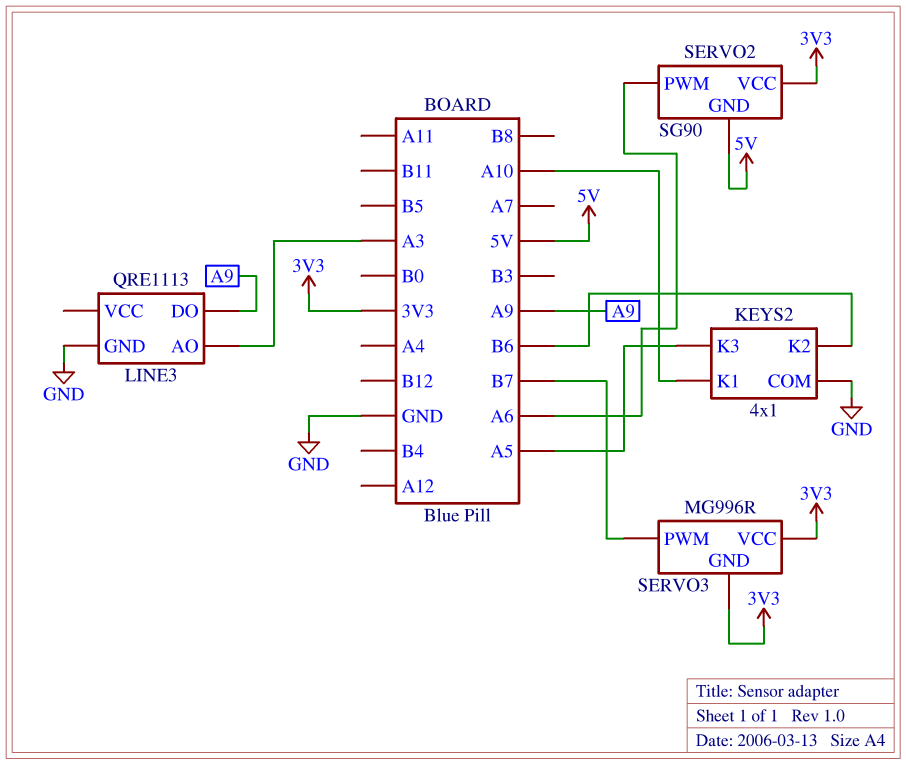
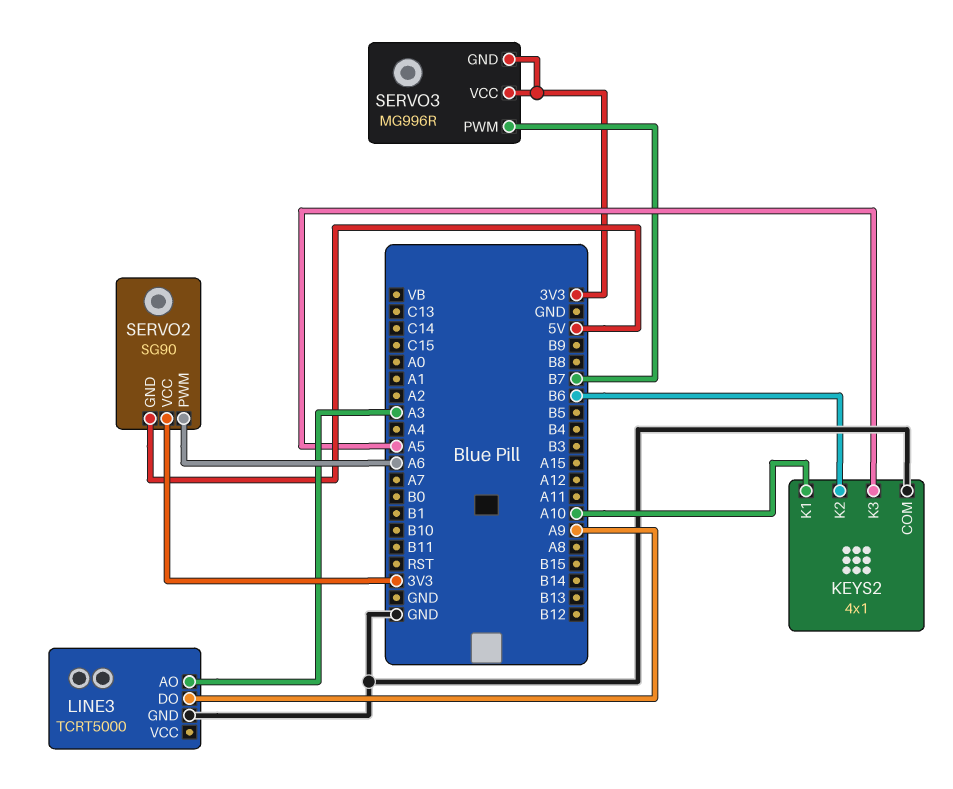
LINE3: QRE1113 -> TCRT5000

